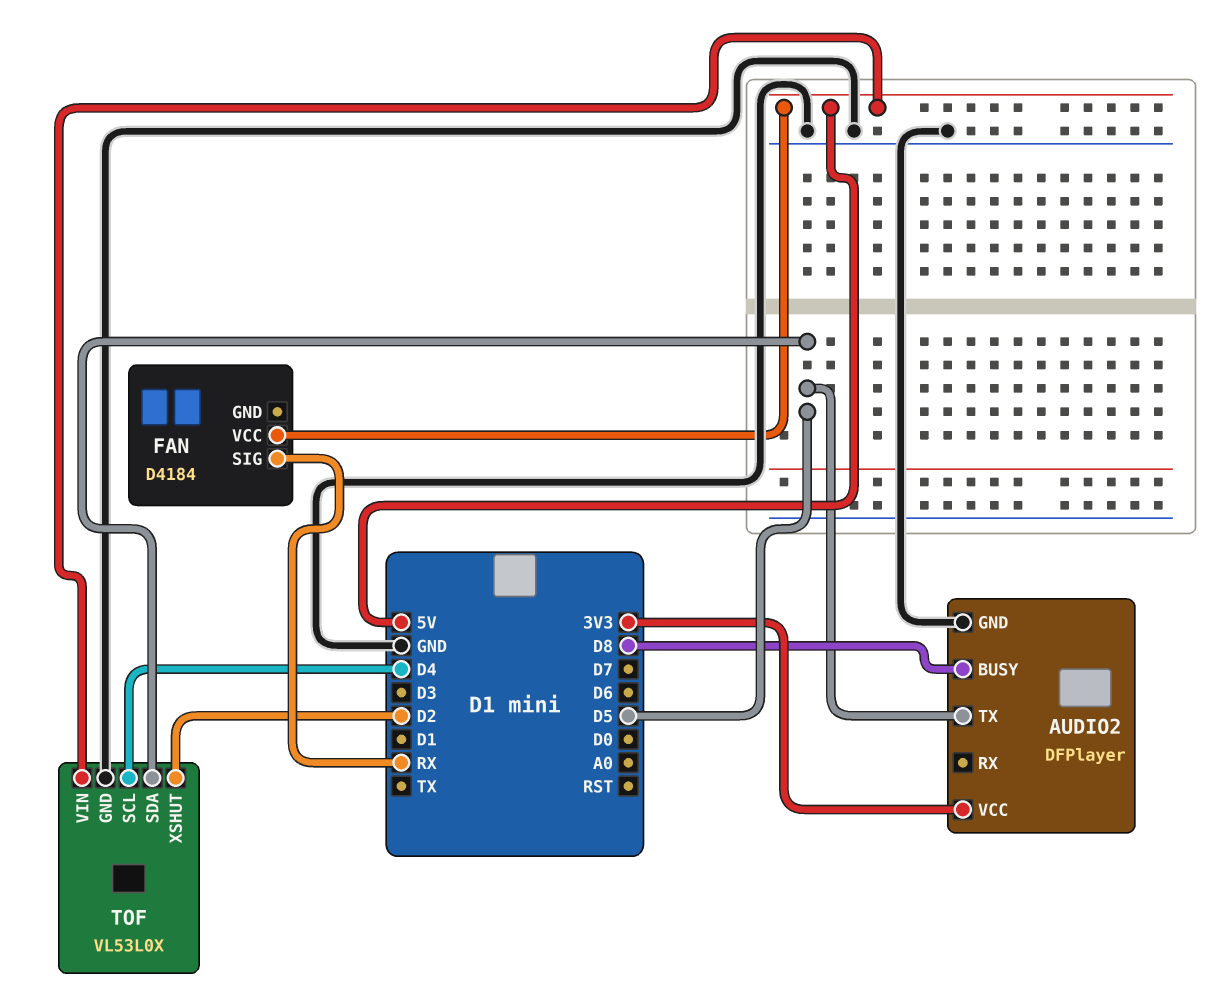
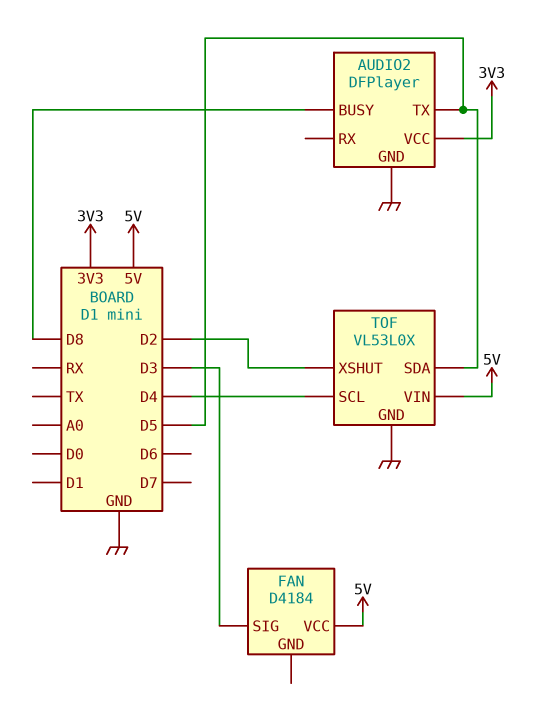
FAN pin SIG: RX -> D3

